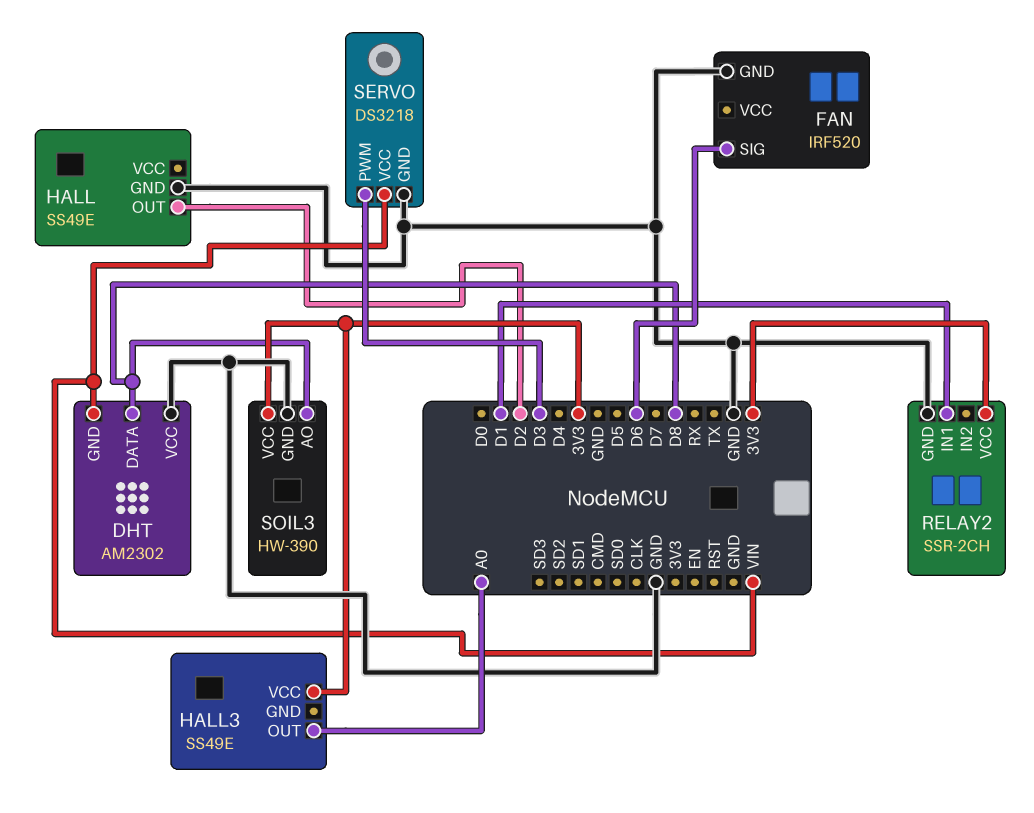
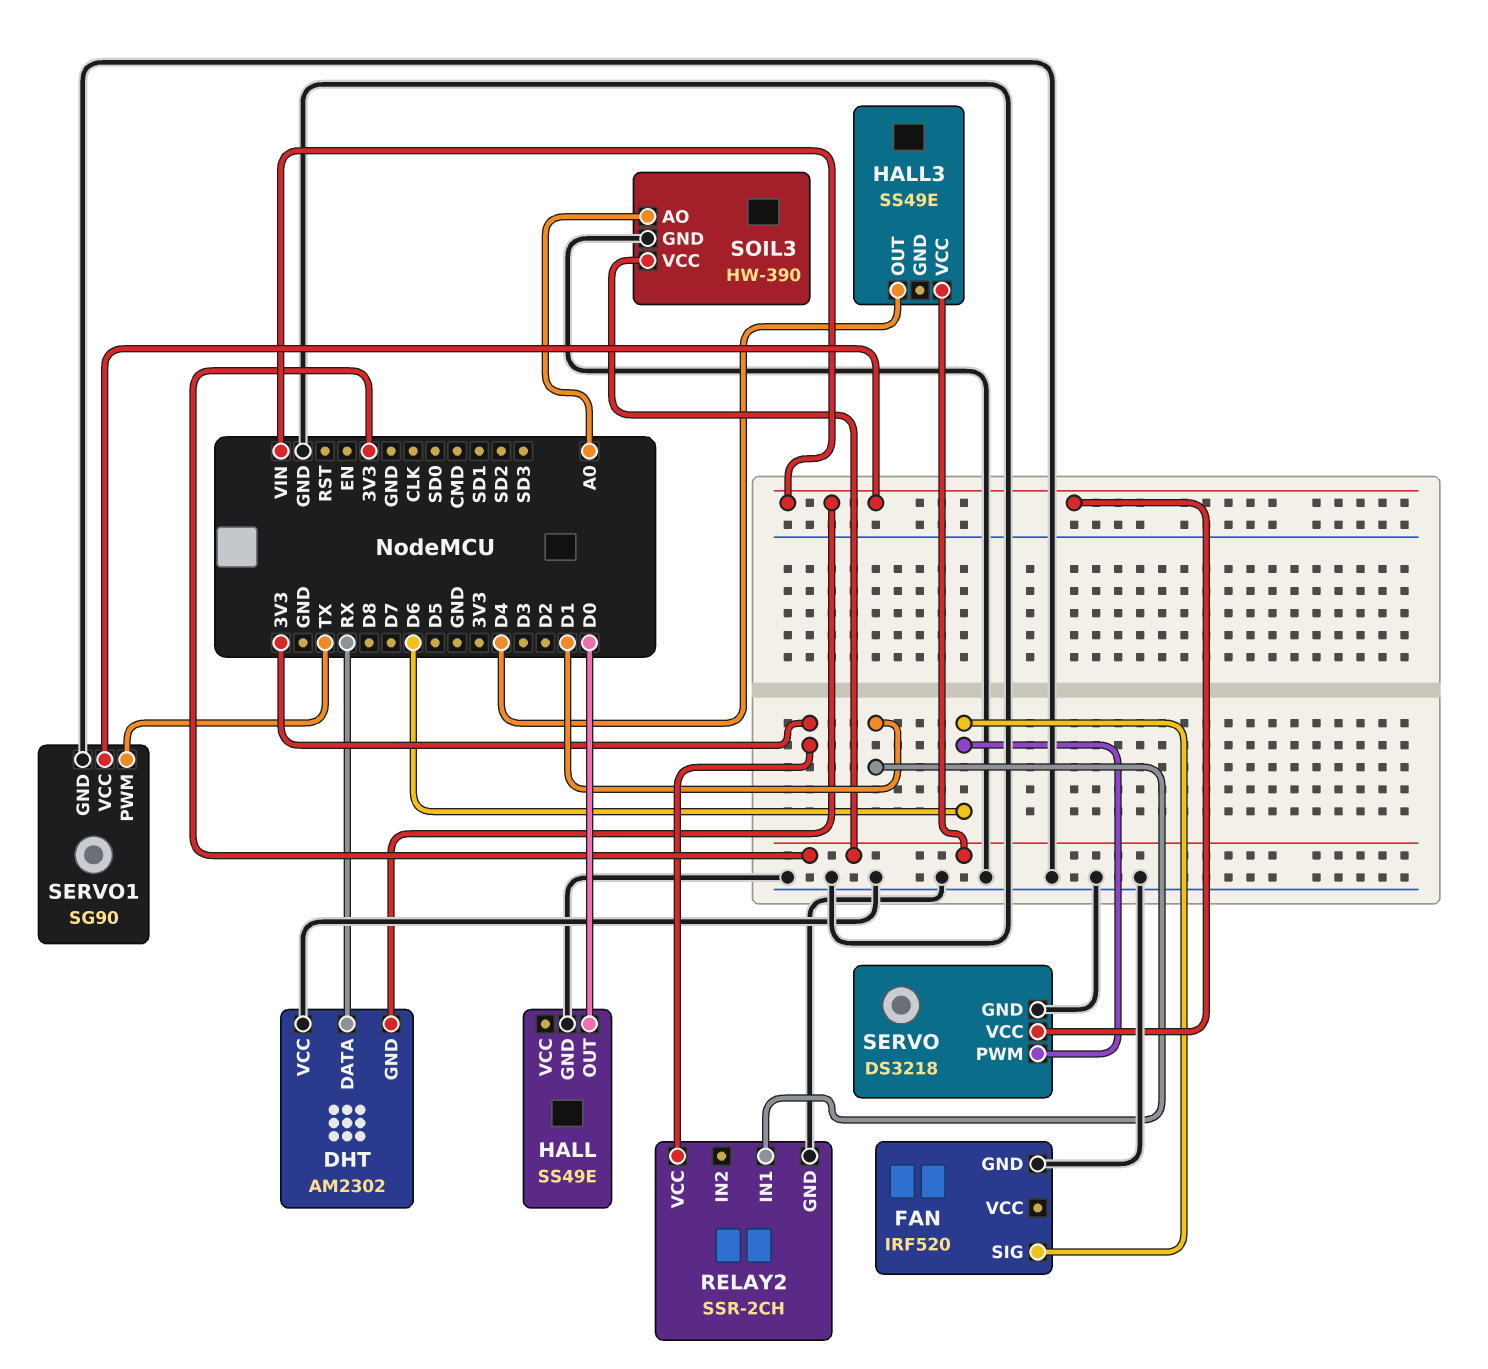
DHT pin DATA: D8 -> RX
HALL pin OUT: D2 -> D0
HALL3 pin OUT: A0 -> D4
SERVO pin PWM: D3 -> D6
SERVO1: none -> SG90
SERVO1 pin GND: none -> GND
SERVO1 pin PWM: none -> TX
SERVO1 pin VCC: none -> VIN
SOIL3 pin AO: D8 -> A0

